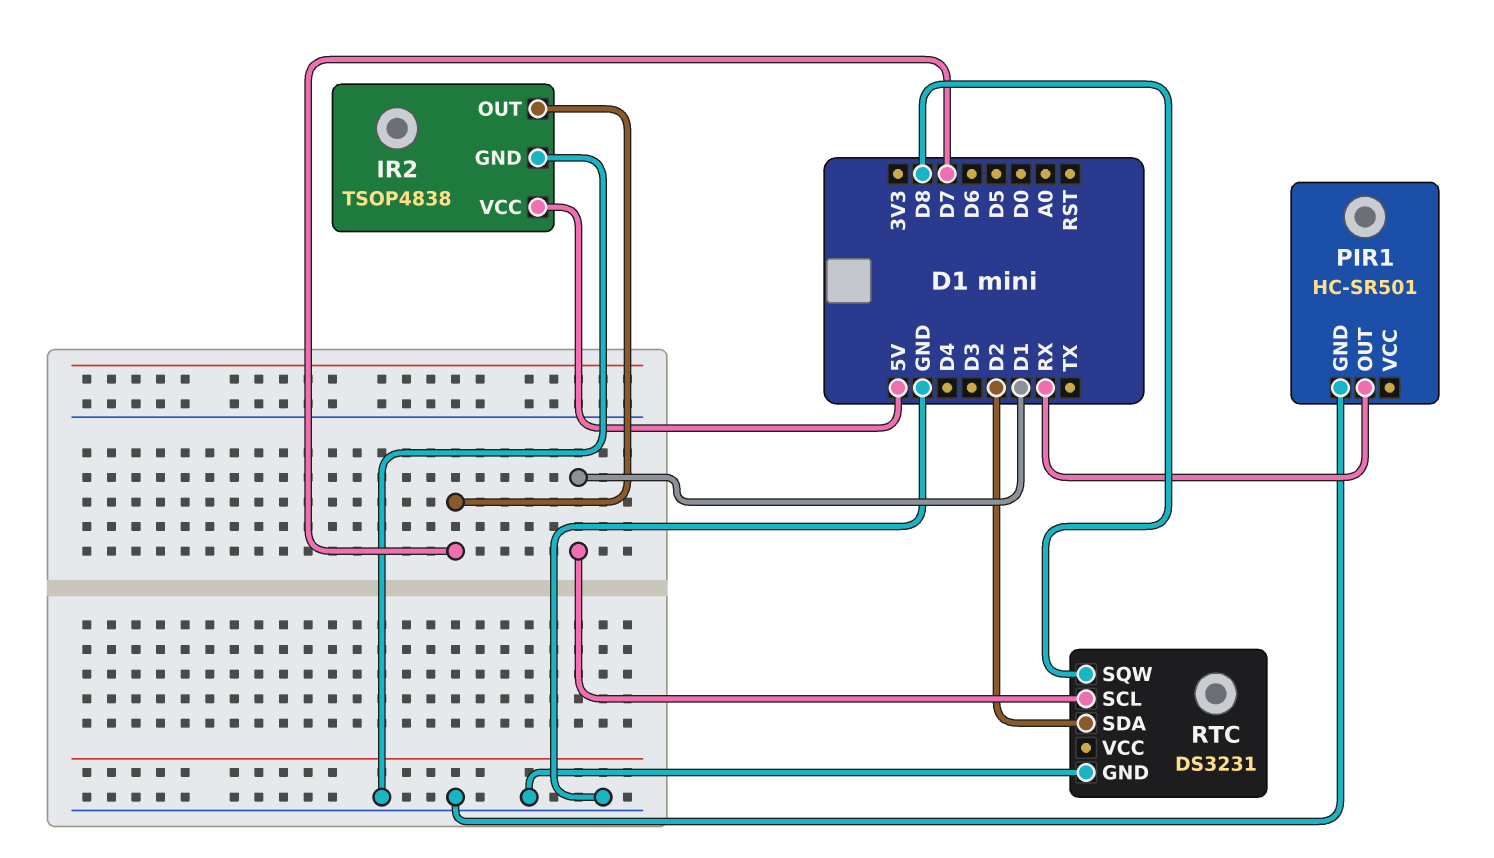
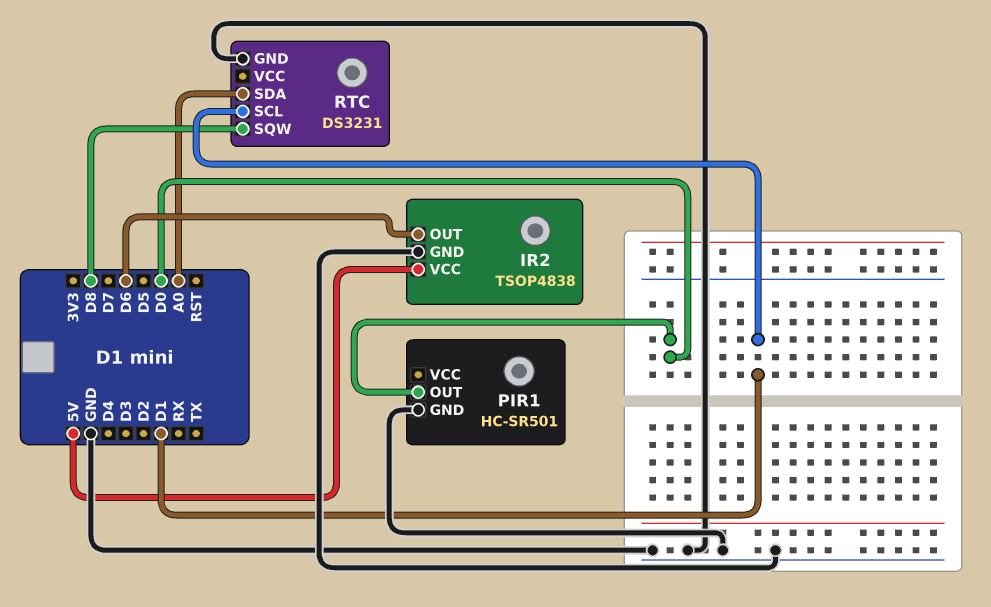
IR2 pin OUT: D7 -> D6
PIR1 pin OUT: RX -> D0
RTC pin SDA: D2 -> A0

